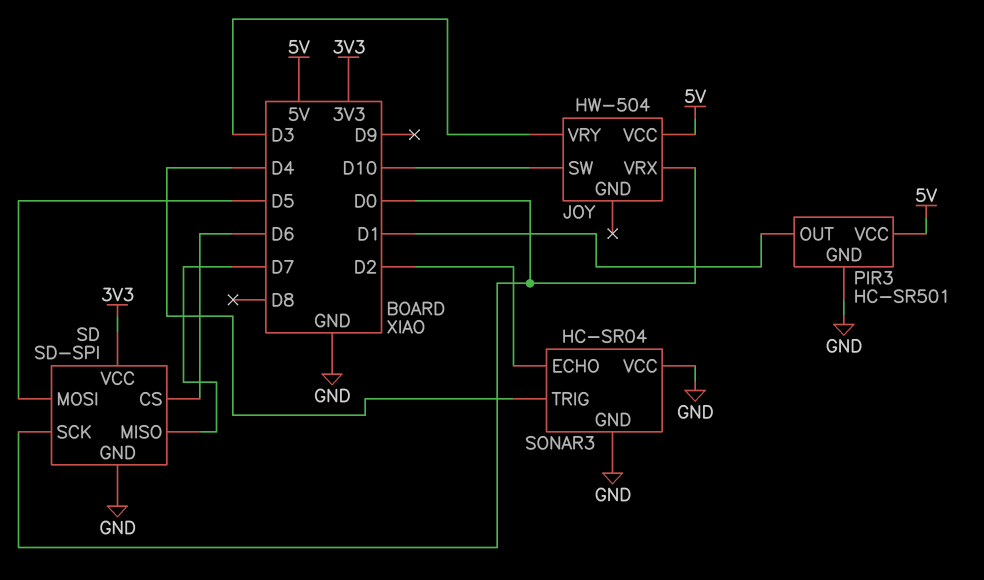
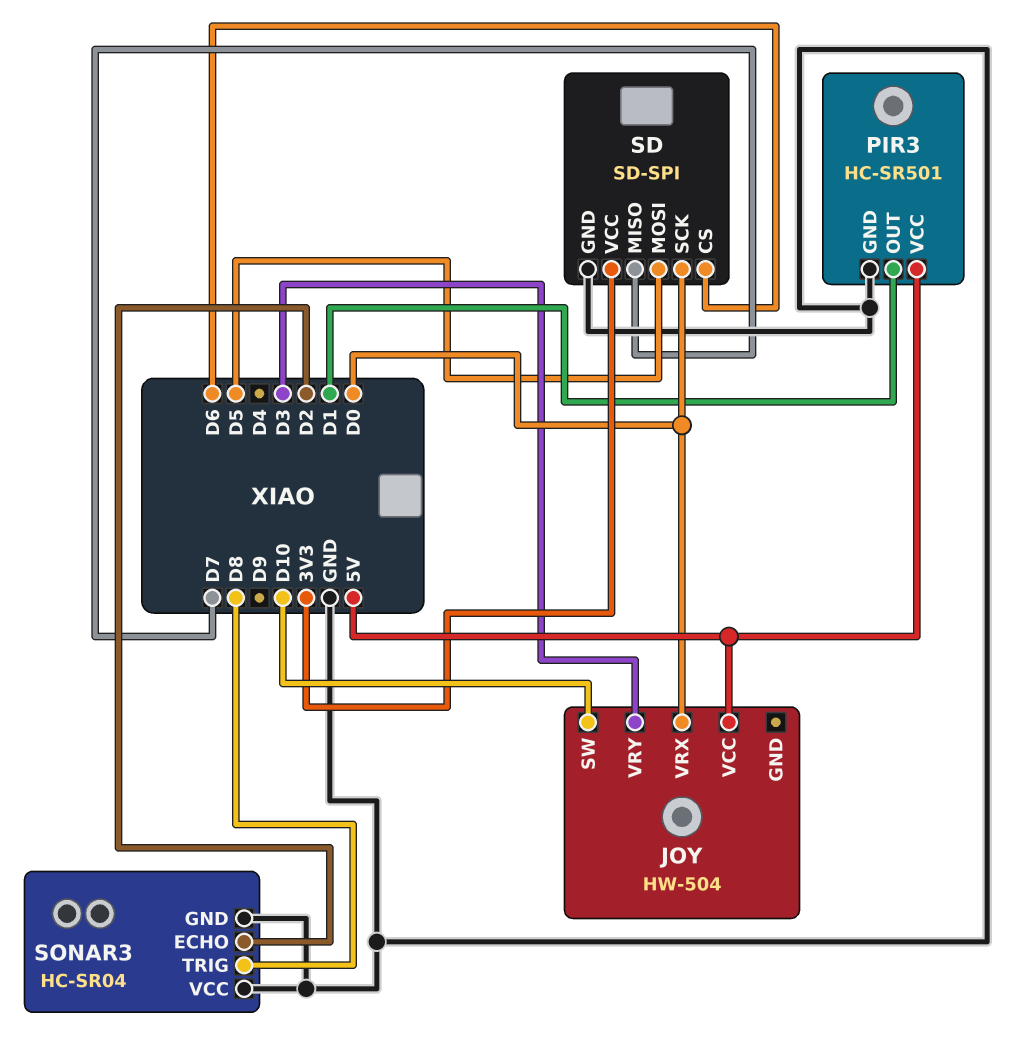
SONAR3 pin TRIG: D4 -> D8

